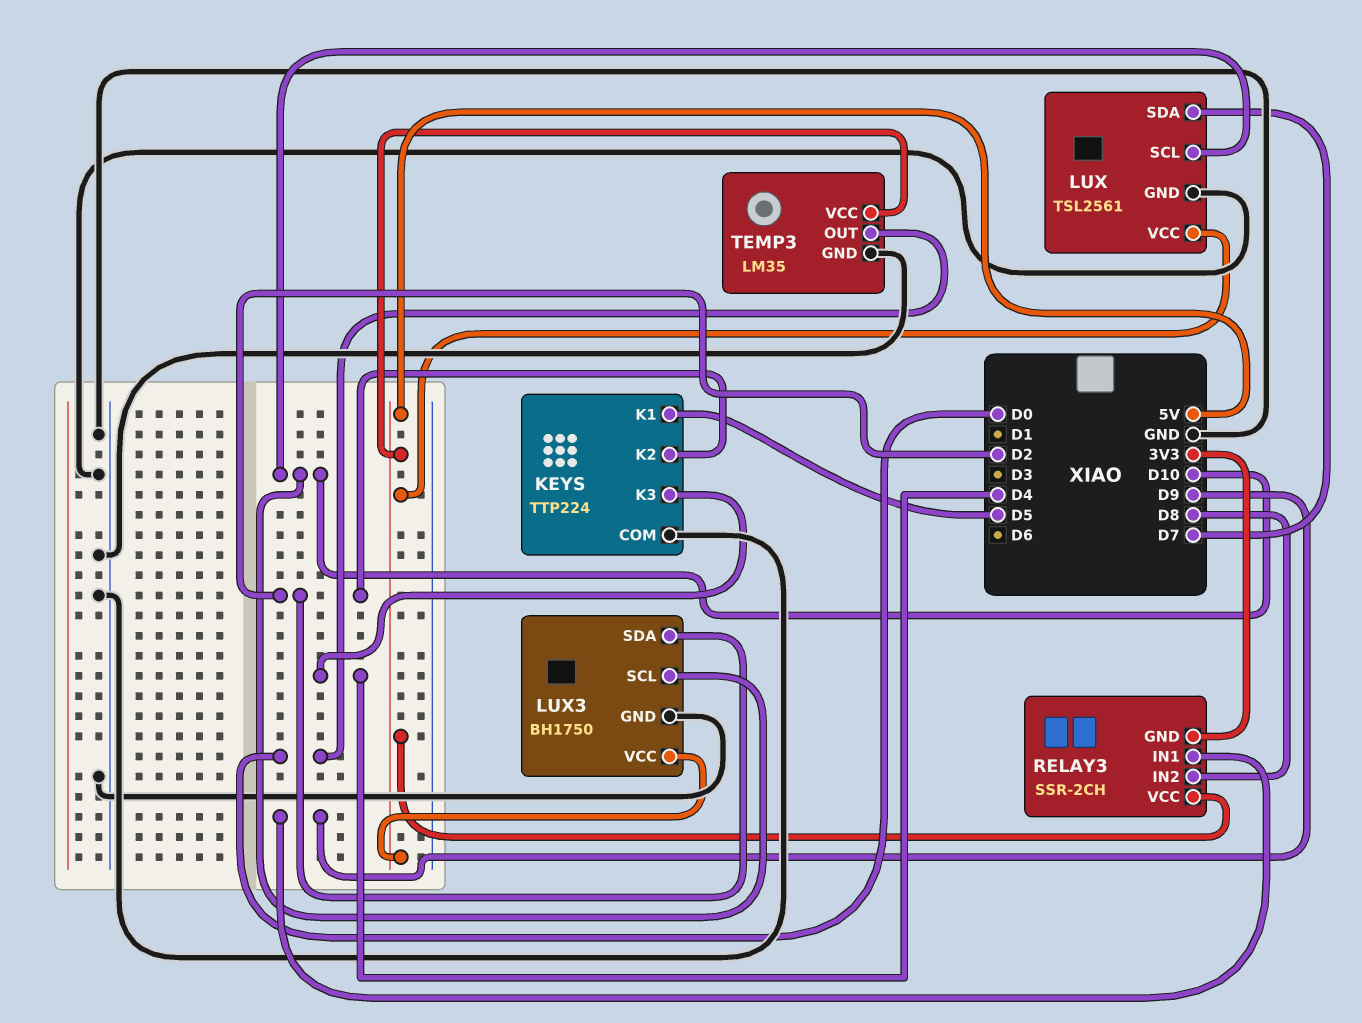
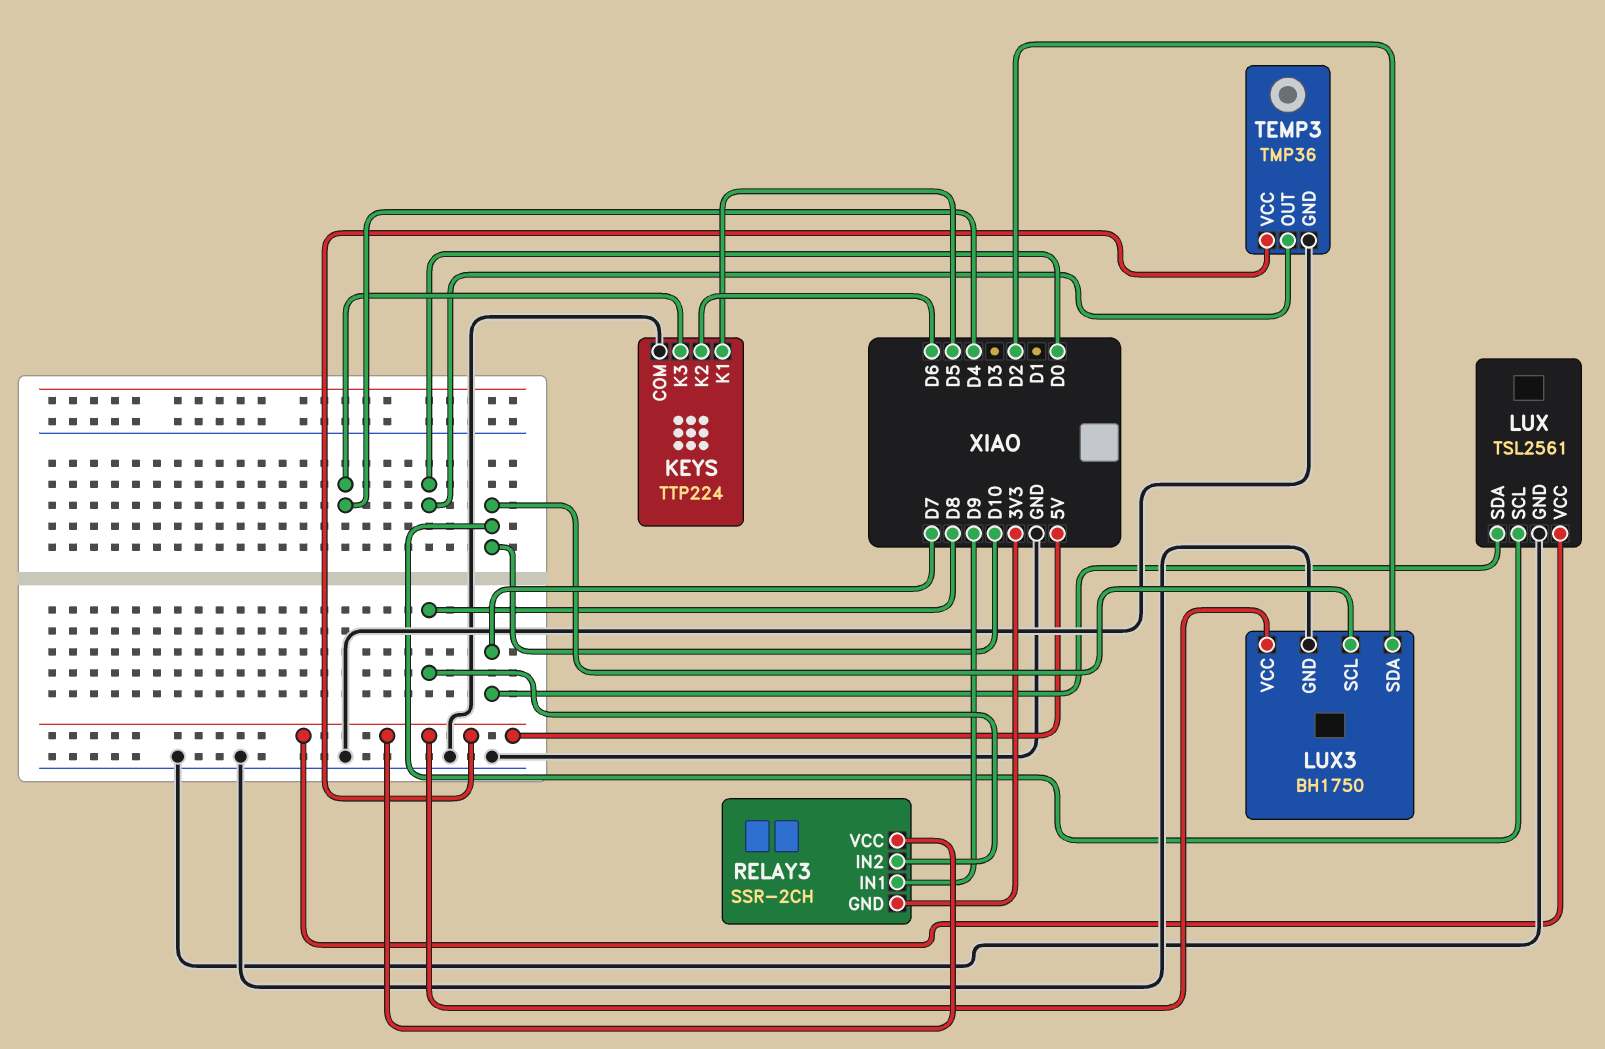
KEYS pin K2: D2 -> D6
TEMP3: LM35 -> TMP36

